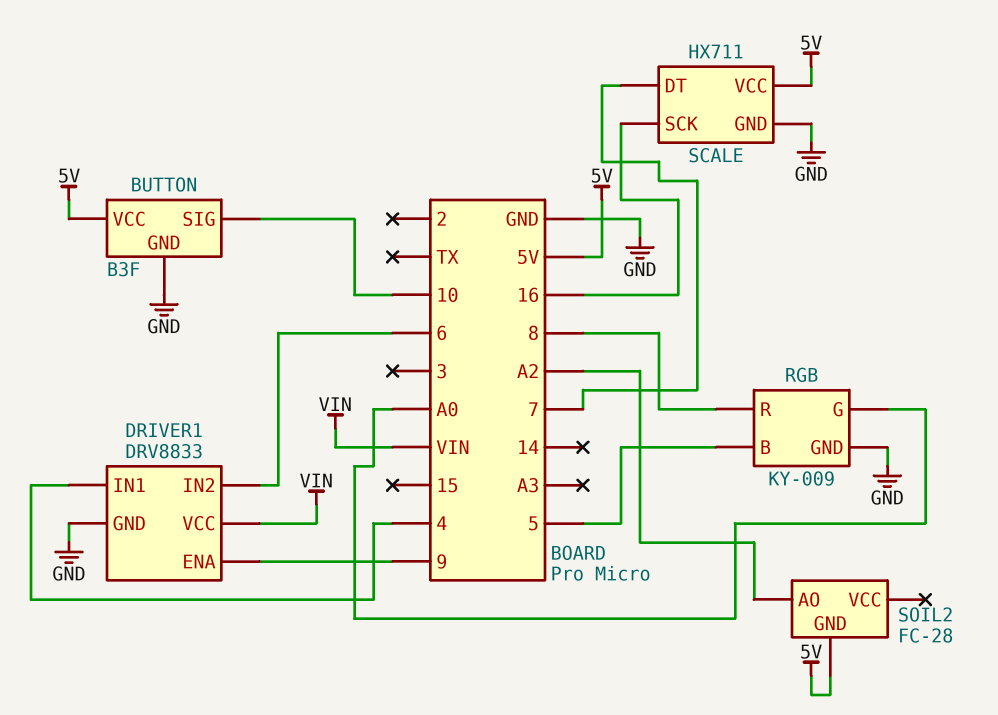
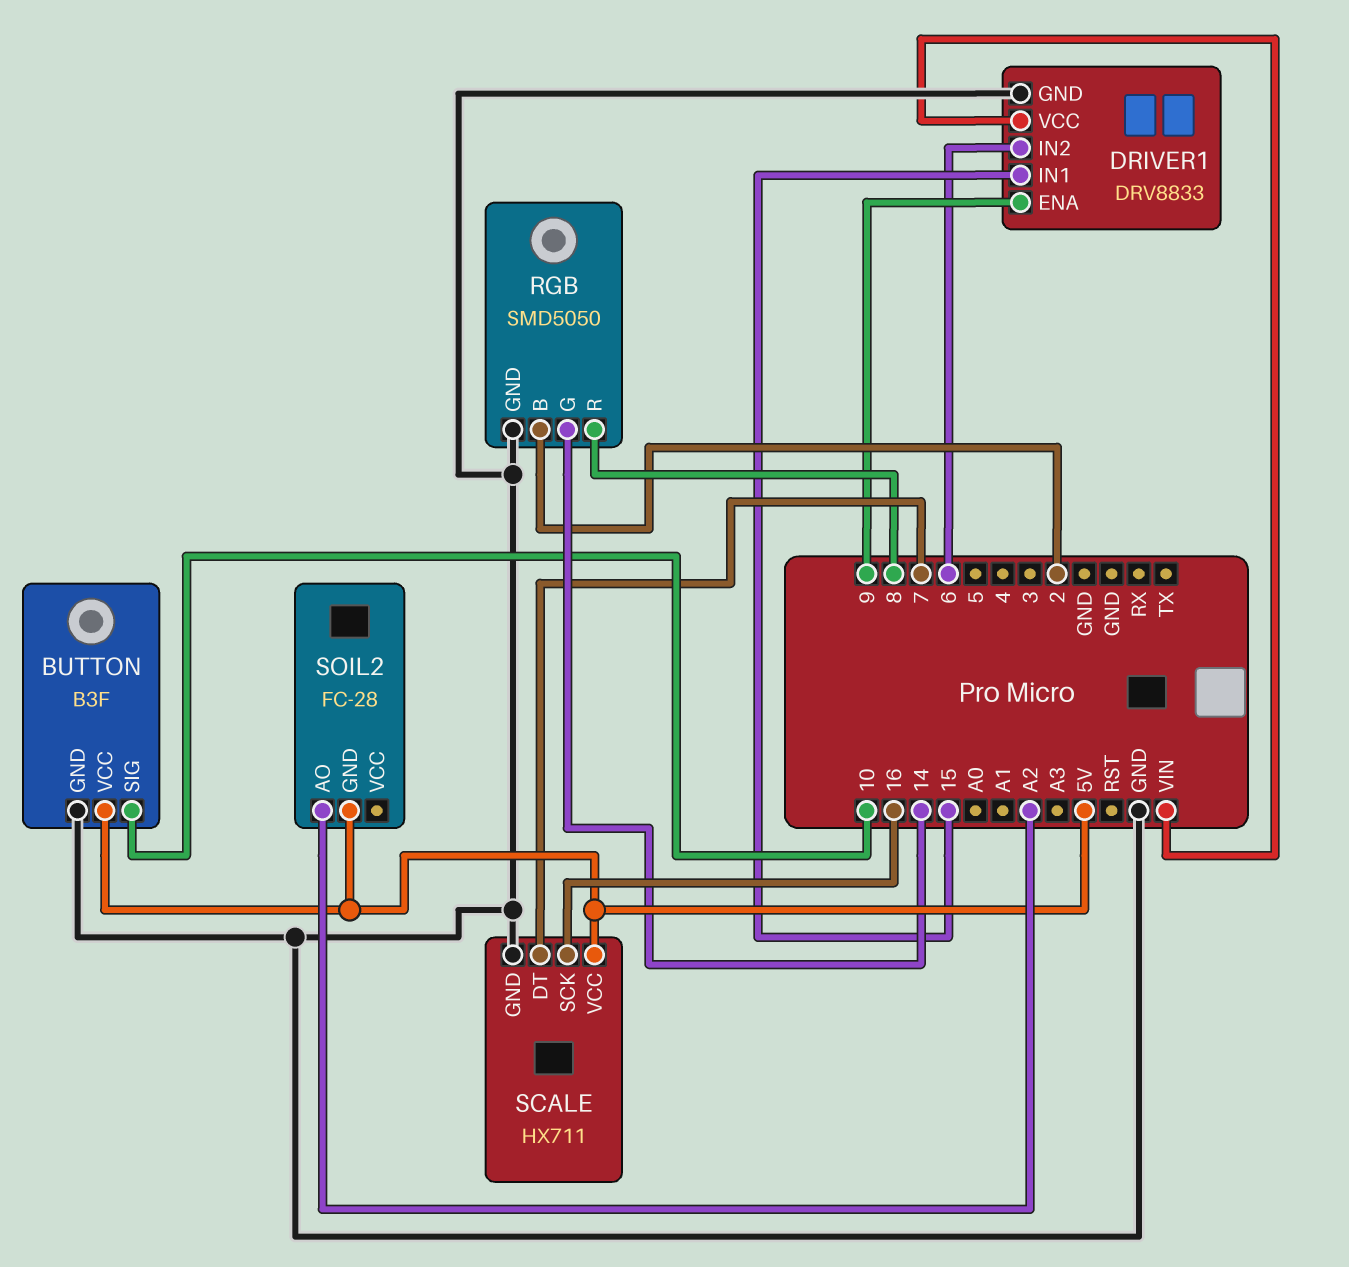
DRIVER1 pin IN1: 4 -> 15
RGB: KY-009 -> SMD5050
RGB pin B: 5 -> 2
RGB pin G: A0 -> 14

